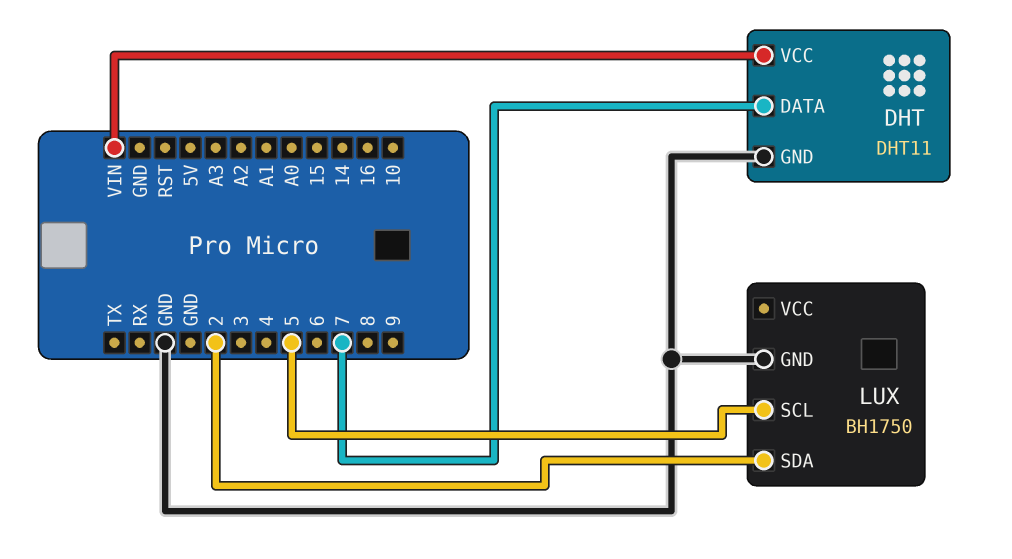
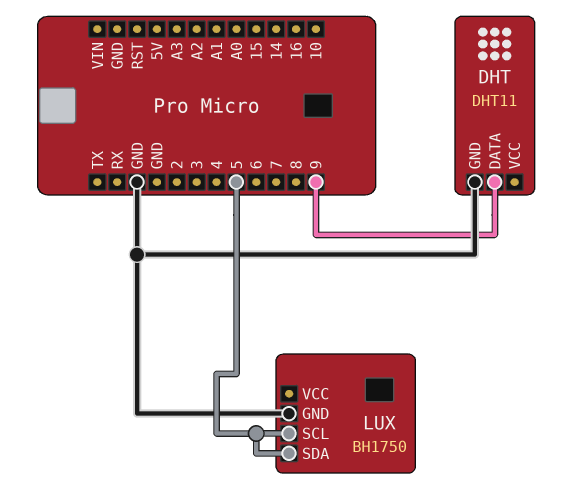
DHT pin DATA: 7 -> 9
DHT pin VCC: VIN -> none
LUX pin SDA: 2 -> 5

